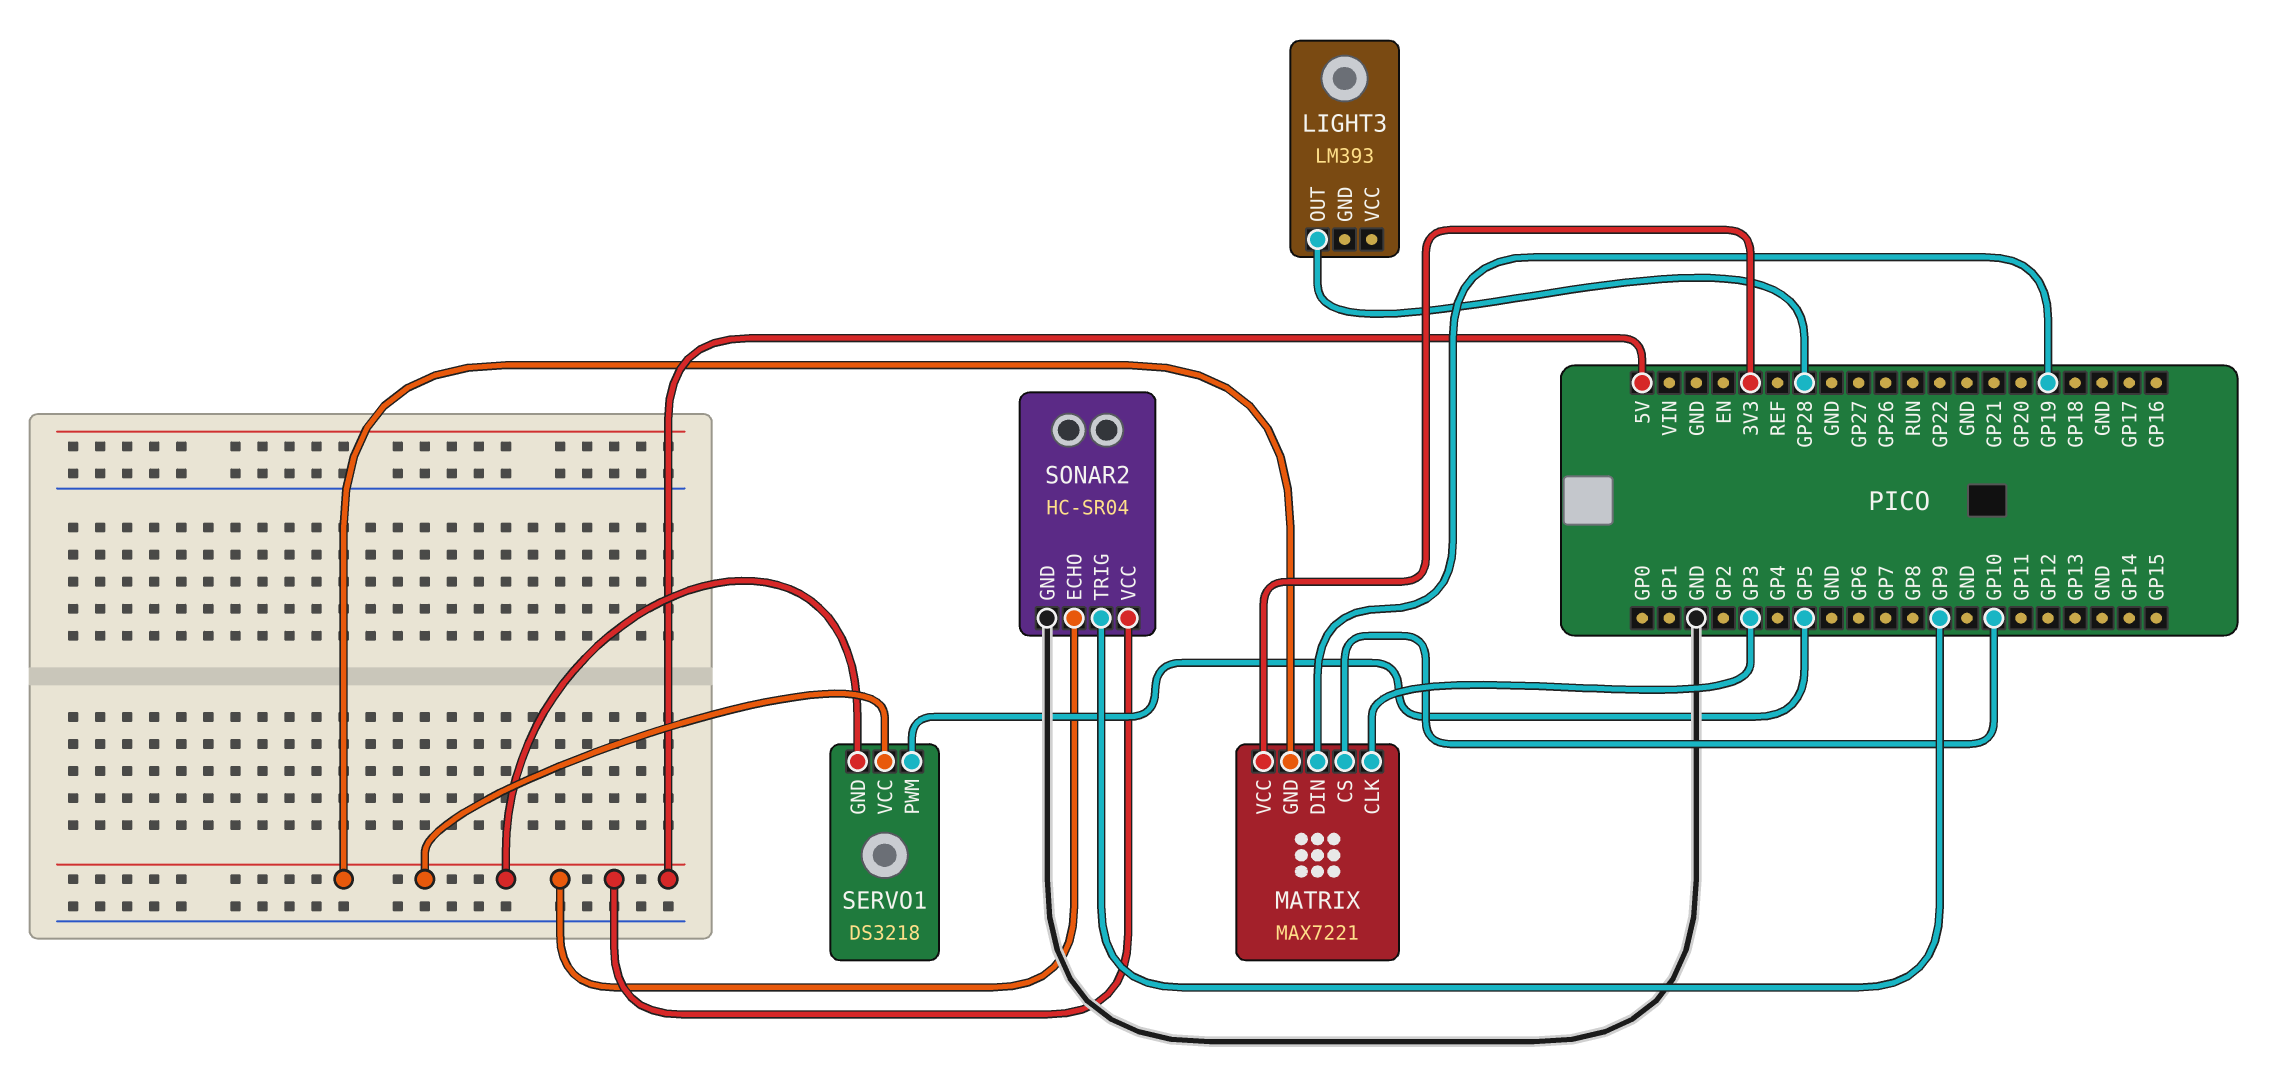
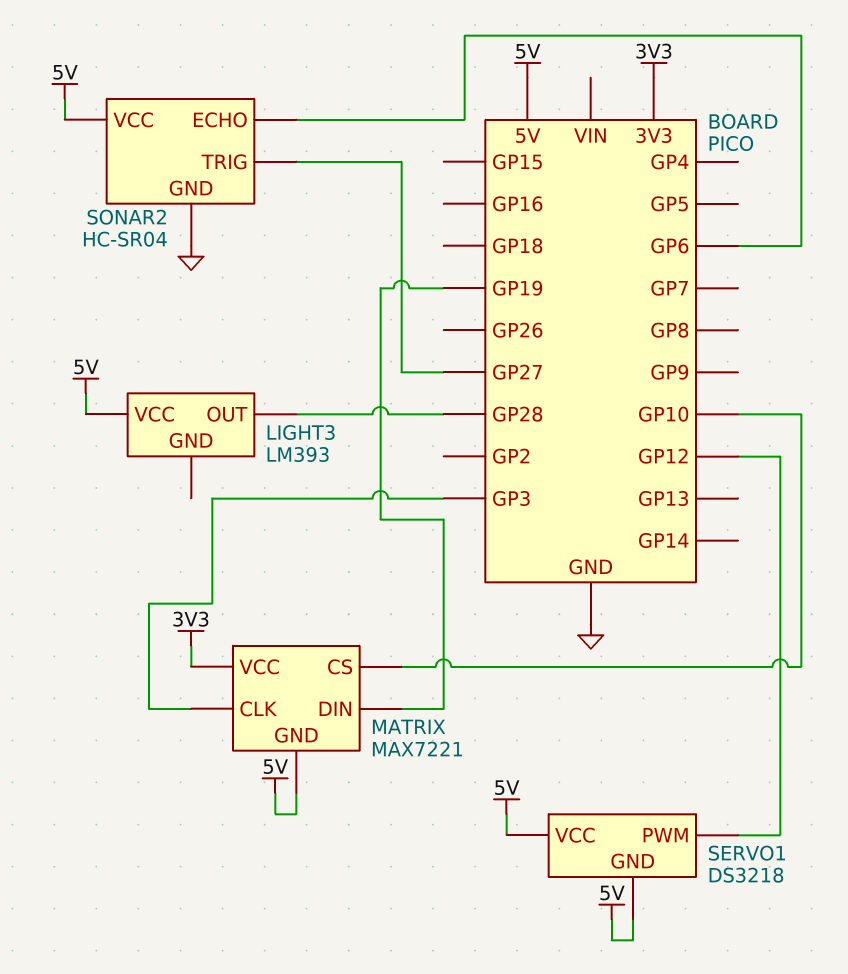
LIGHT3 pin VCC: none -> 5V
SERVO1 pin PWM: GP5 -> GP12
SONAR2 pin ECHO: 5V -> GP6
SONAR2 pin TRIG: GP9 -> GP27

